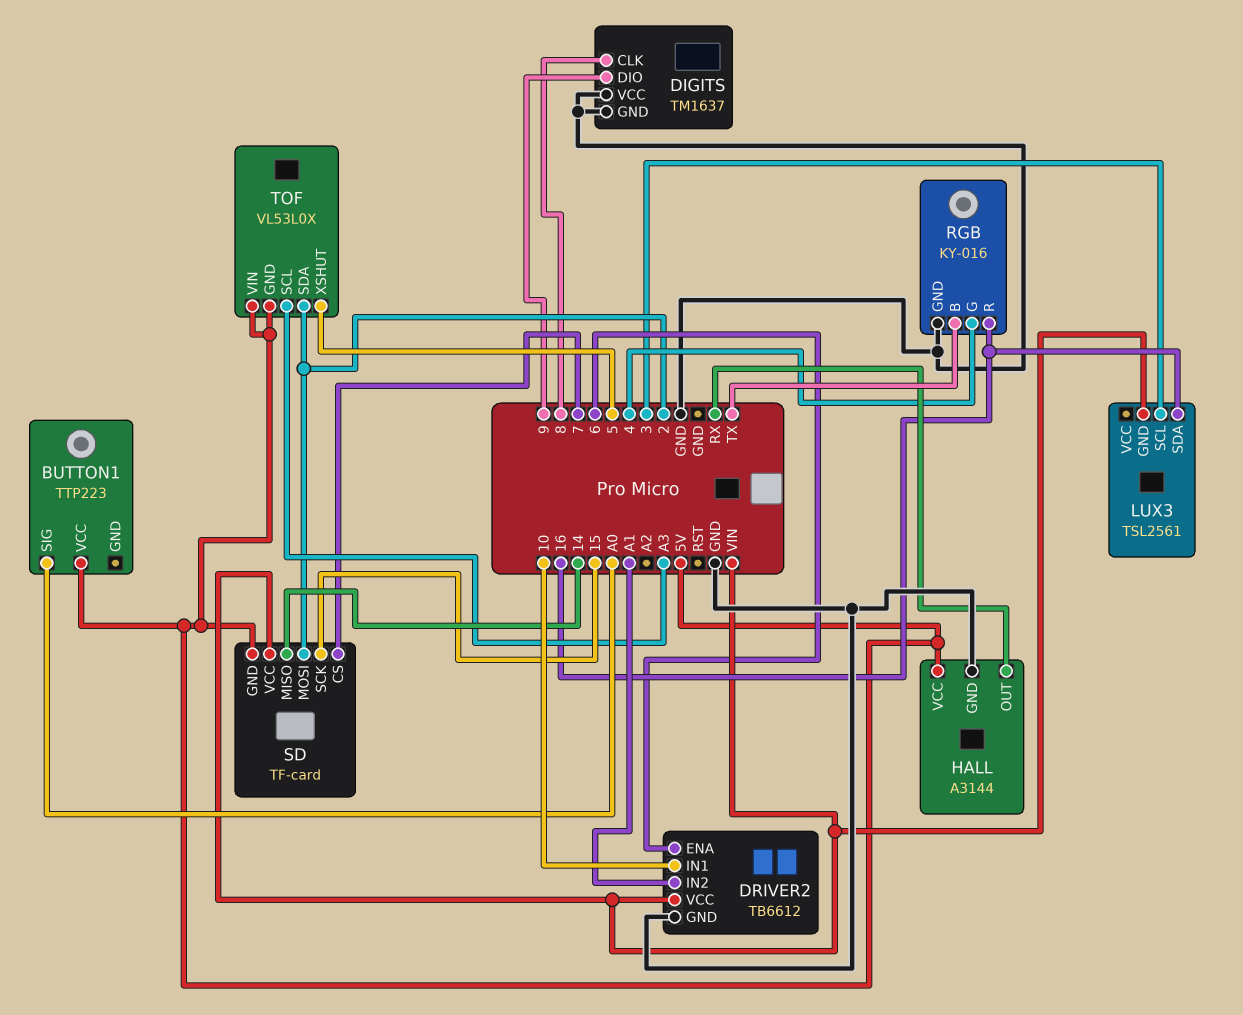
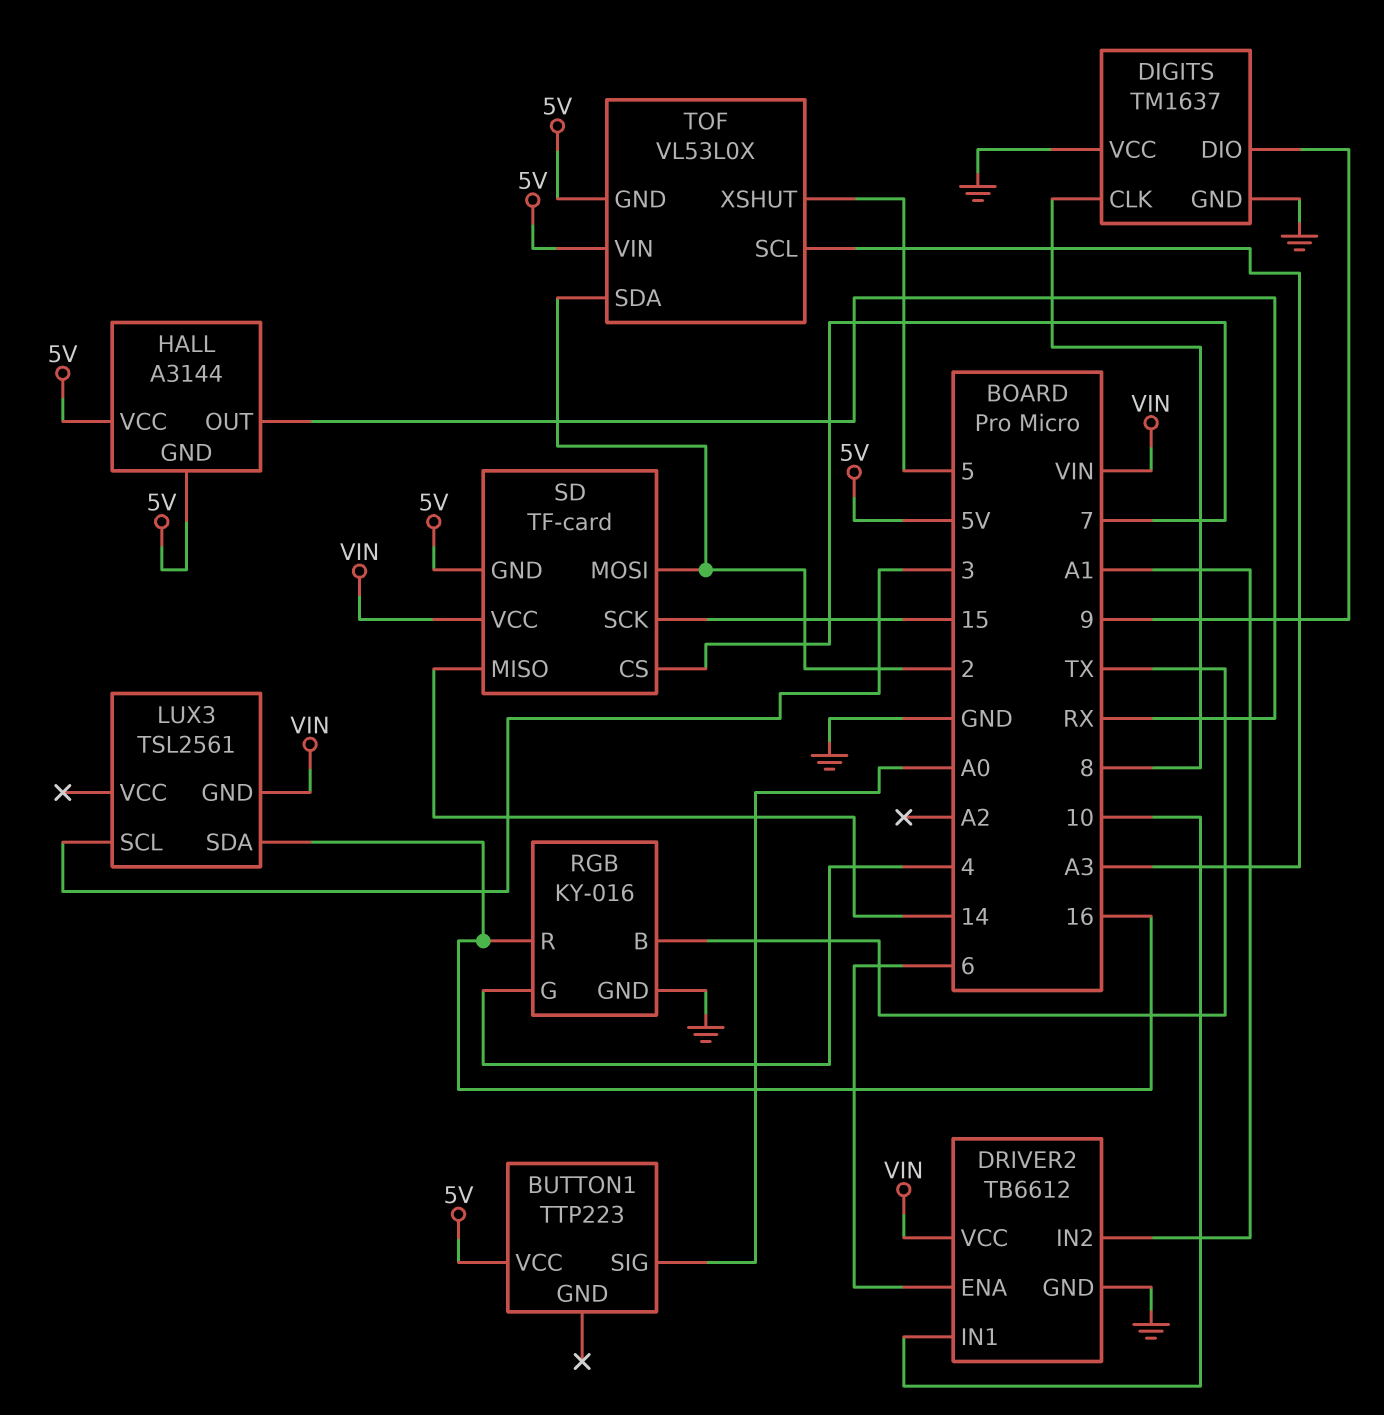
HALL pin GND: GND -> 5V

